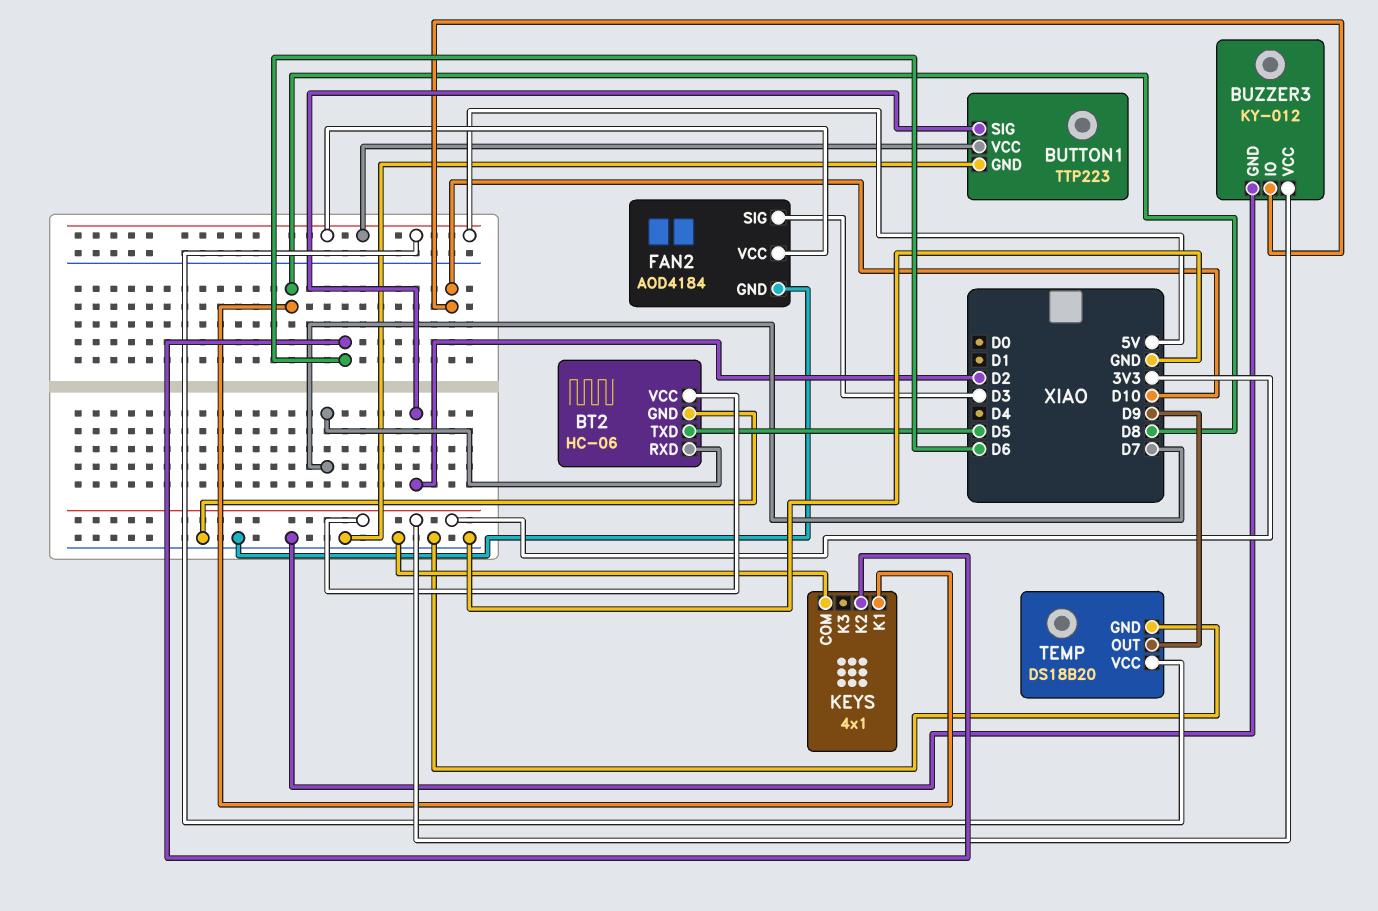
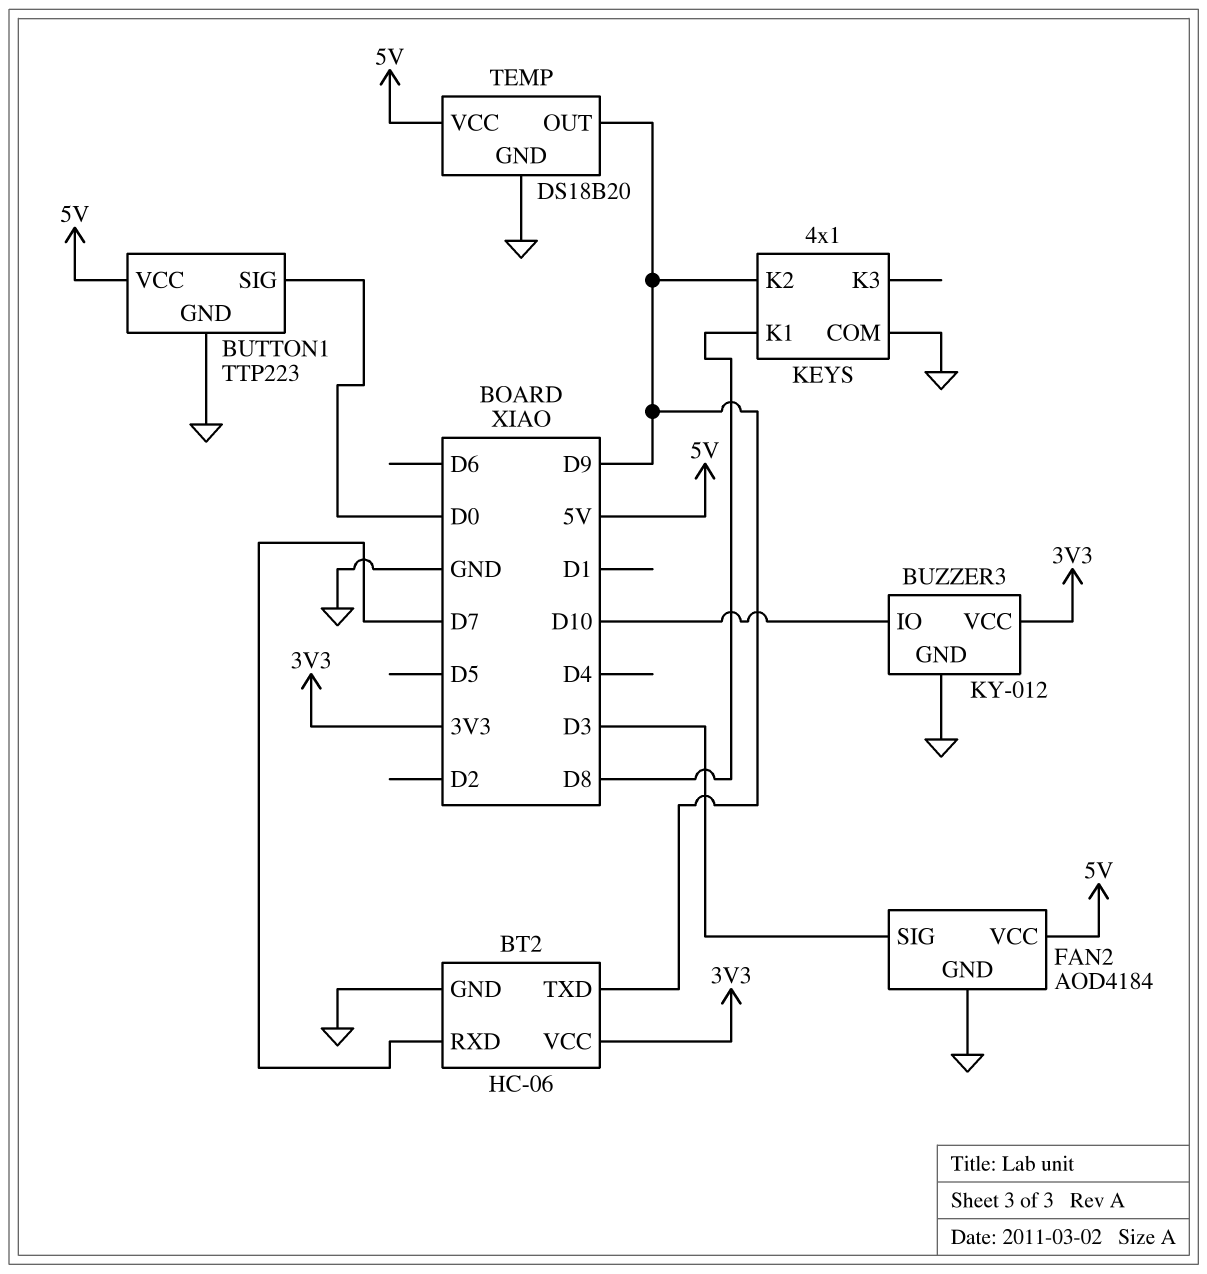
BT2 pin TXD: D5 -> D9
BUTTON1 pin SIG: D2 -> D0
KEYS pin K2: D6 -> D9

